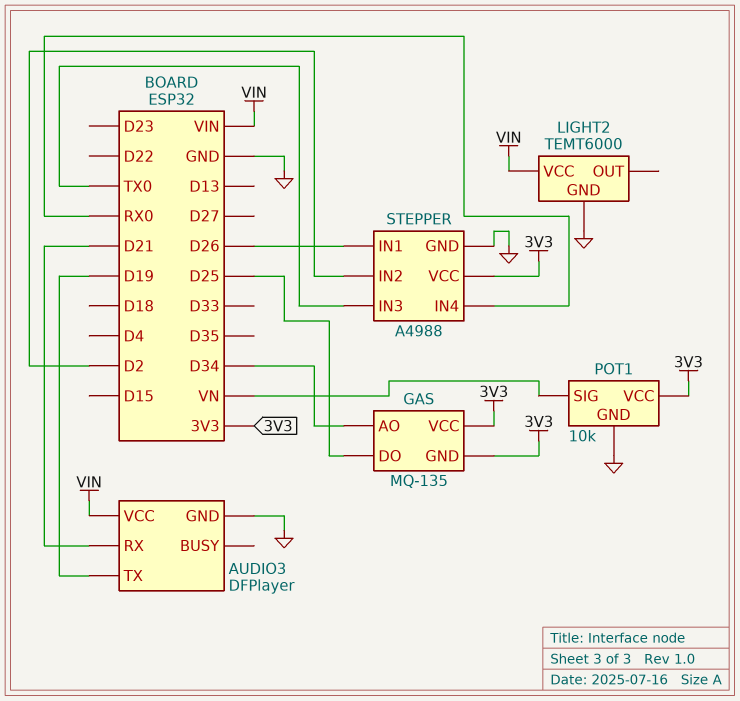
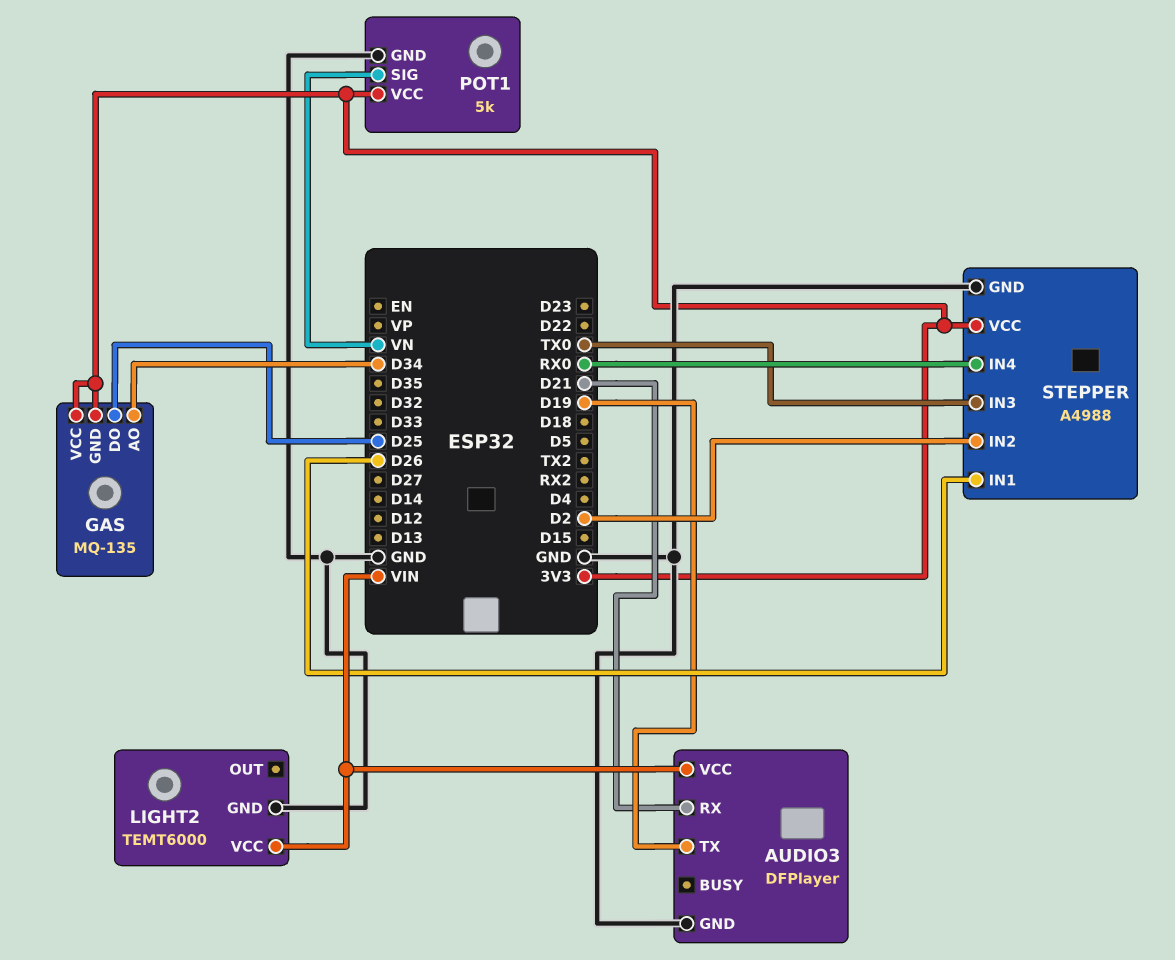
POT1: 10k -> 5k

